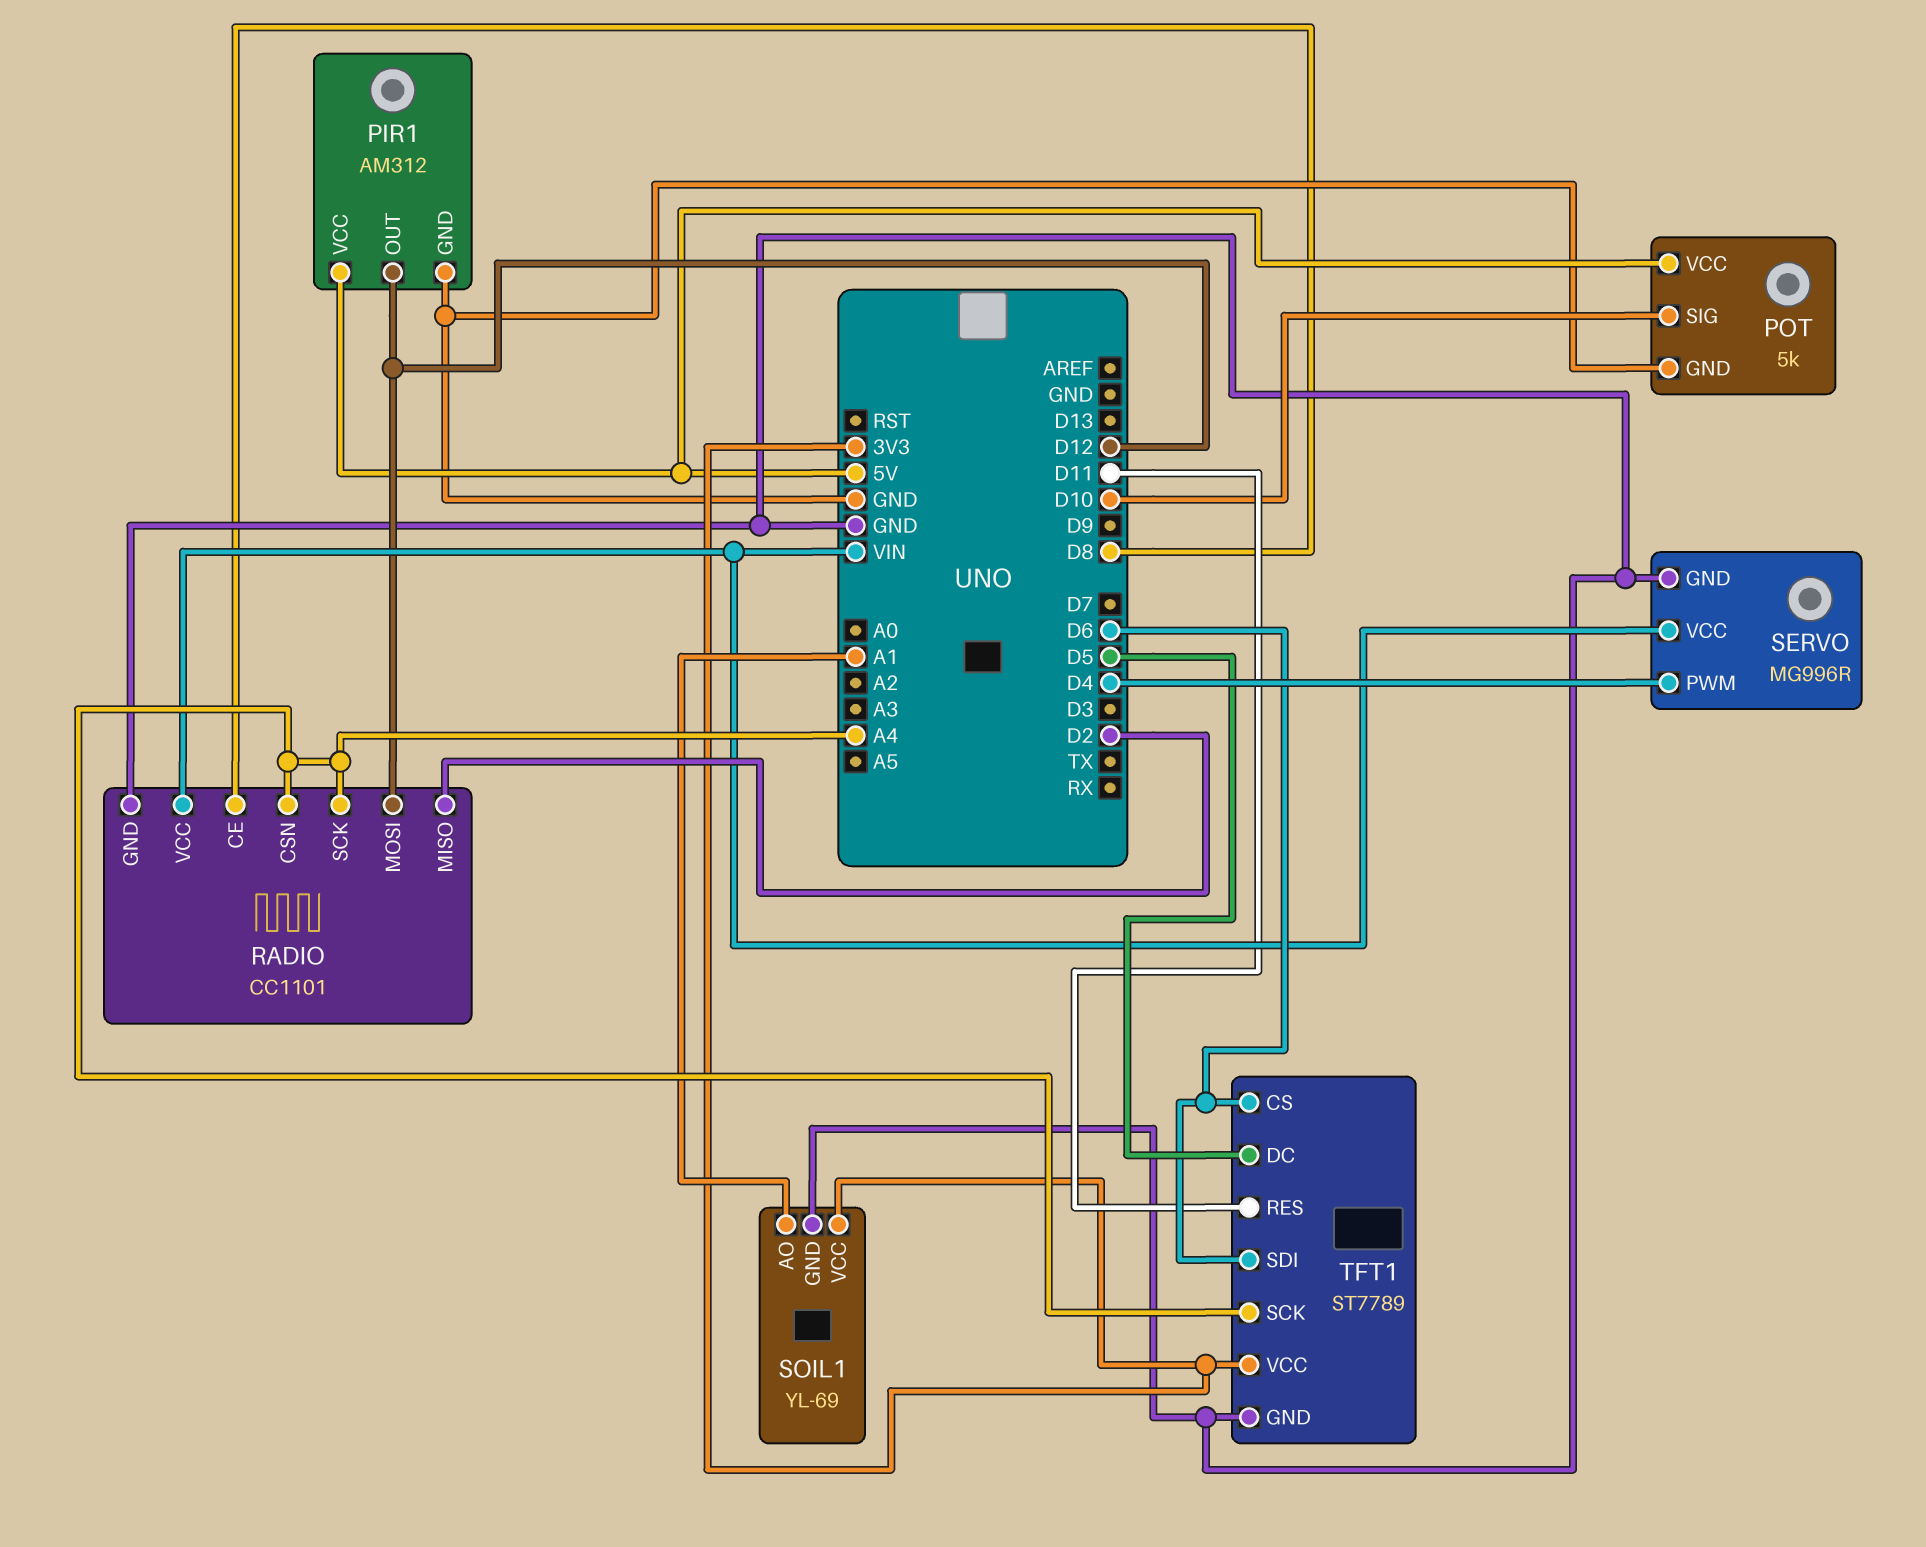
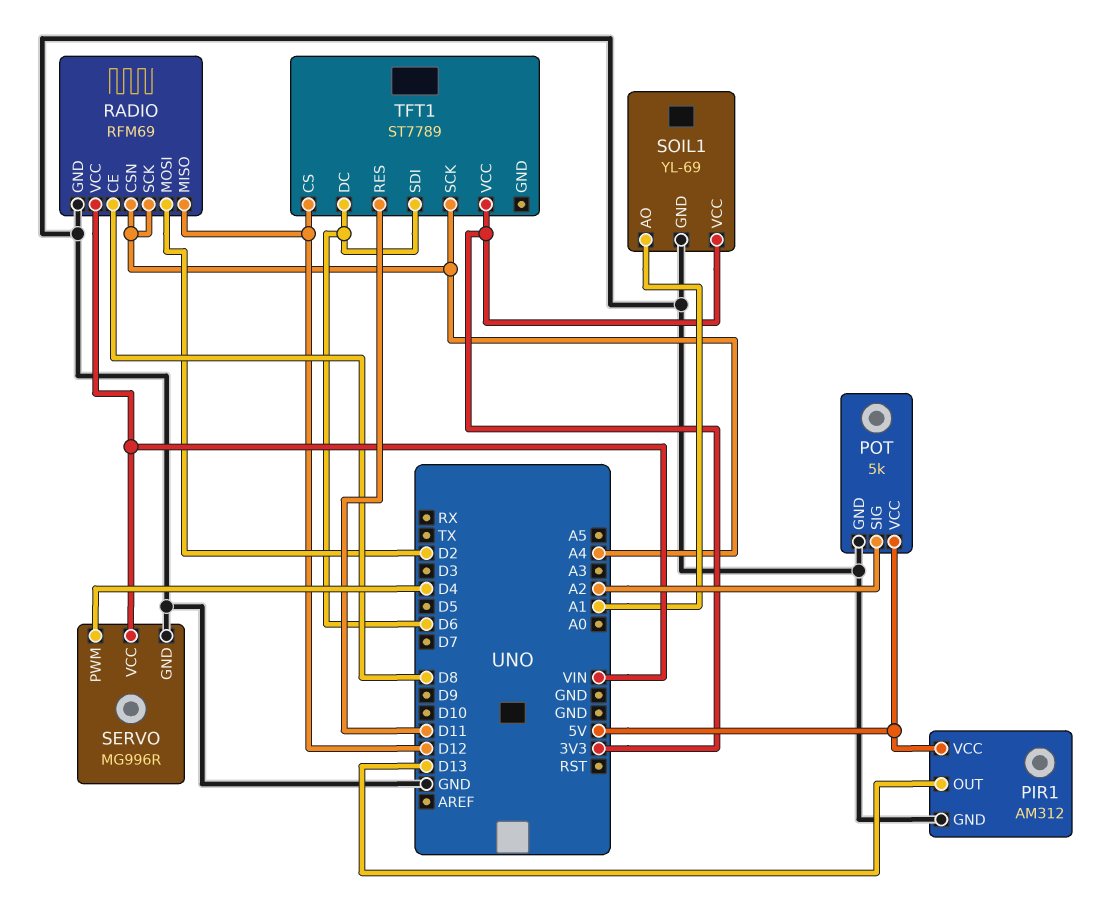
PIR1 pin OUT: D12 -> D13
POT pin SIG: D10 -> A2
RADIO: CC1101 -> RFM69
RADIO pin MISO: D2 -> D12
RADIO pin MOSI: D12 -> D2
TFT1 pin CS: D6 -> D12
TFT1 pin DC: D5 -> D6
TFT1 pin GND: GND -> none

